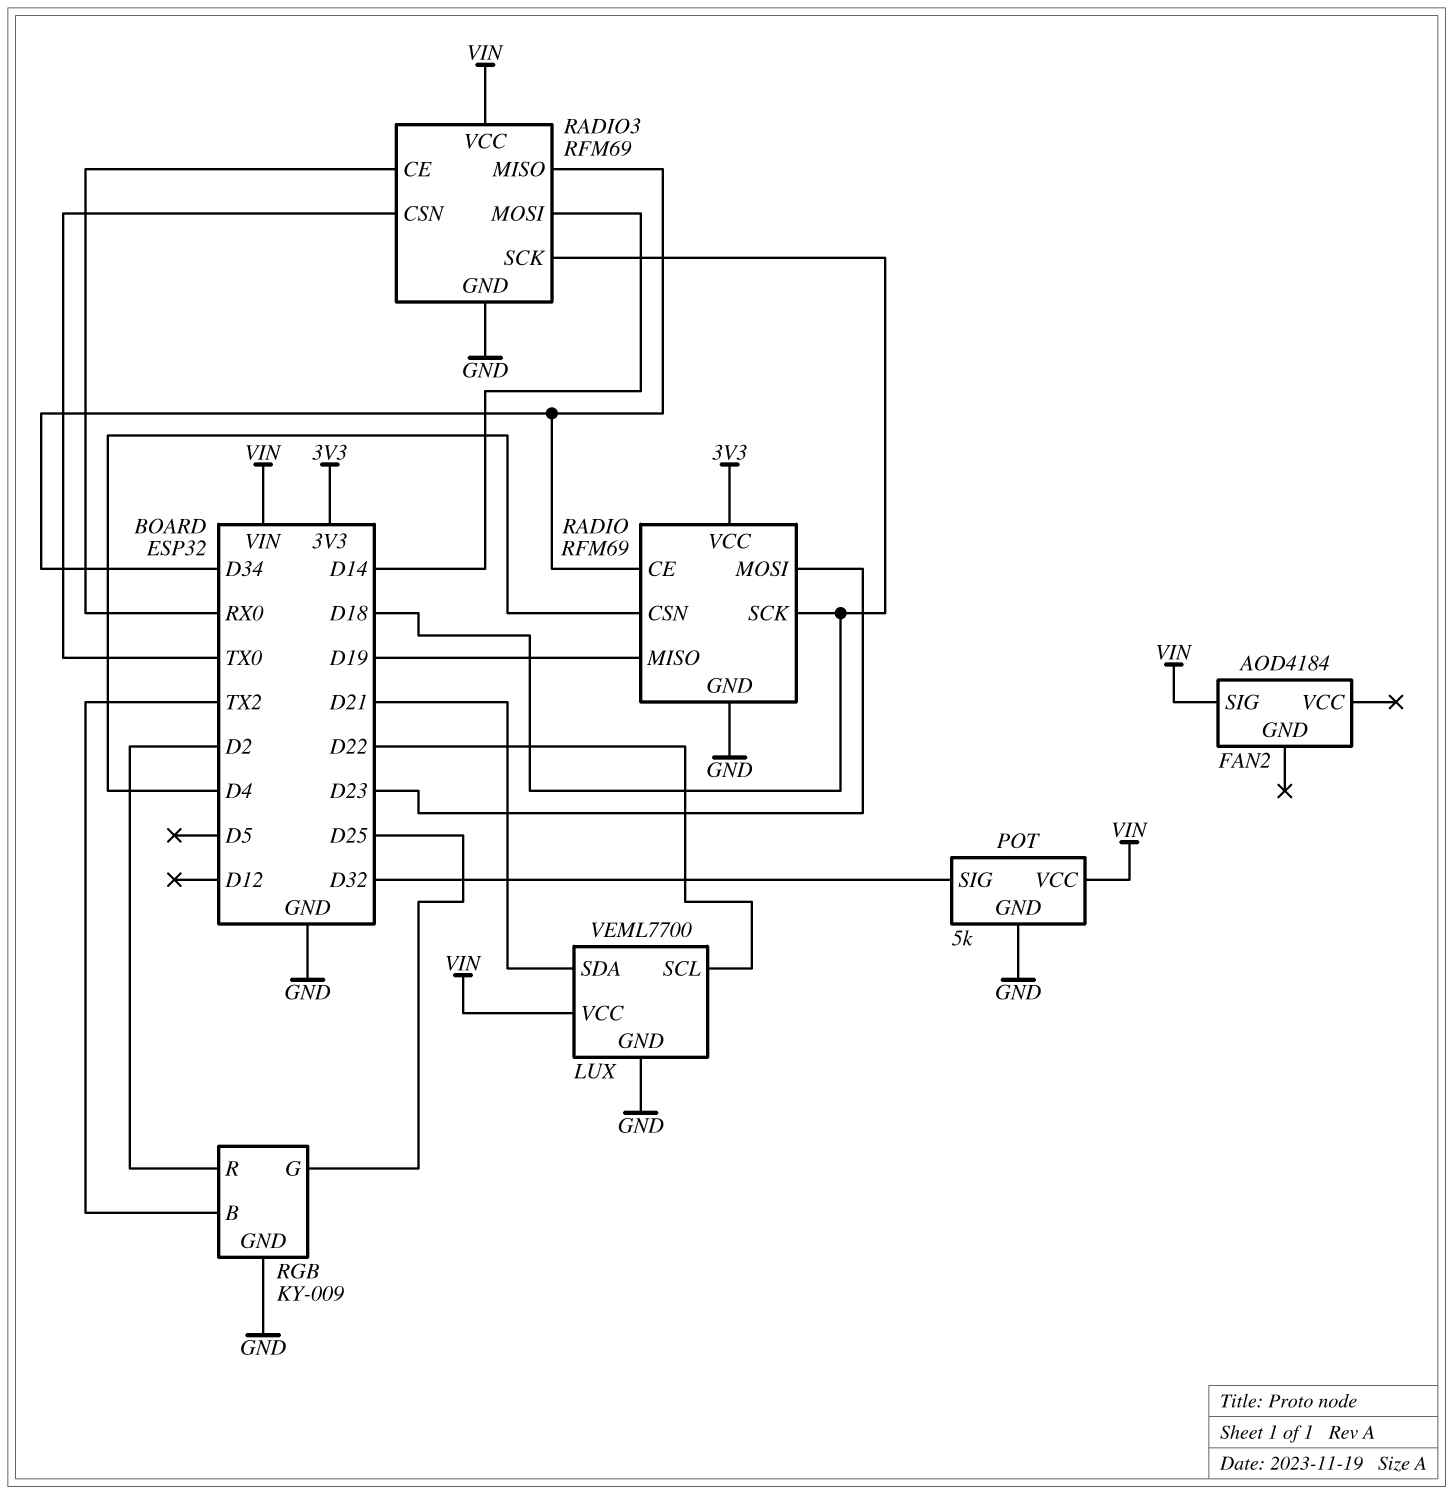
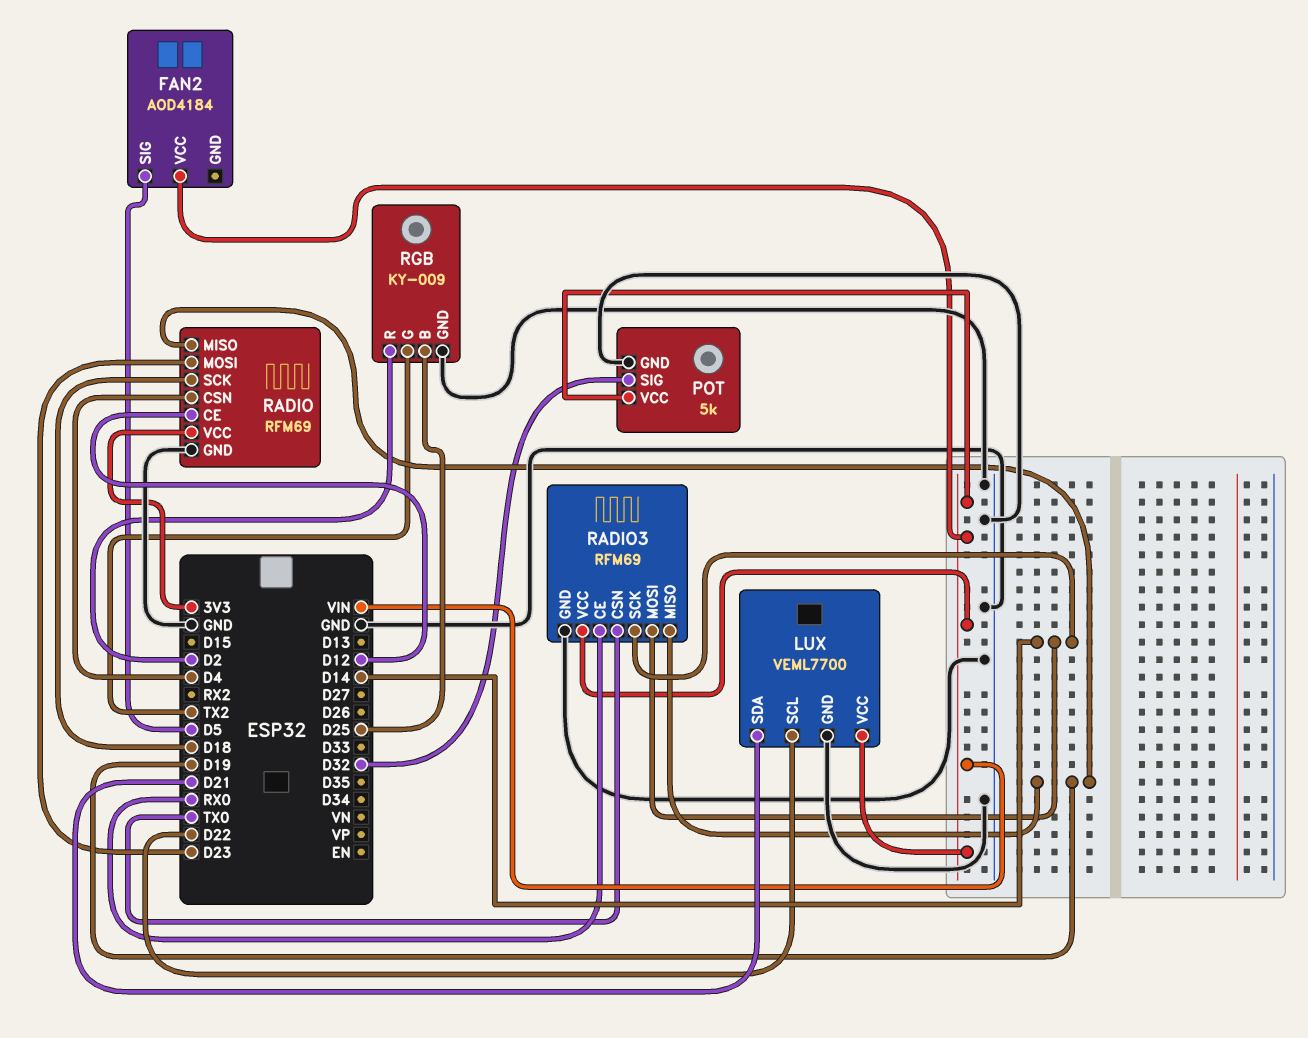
FAN2 pin SIG: VIN -> D5
FAN2 pin VCC: none -> VIN
RADIO pin CE: D34 -> D12
RADIO3 pin MISO: D34 -> D19
RADIO3 pin SCK: D18 -> D14
RGB pin B: TX2 -> D25
RGB pin G: D25 -> TX2

